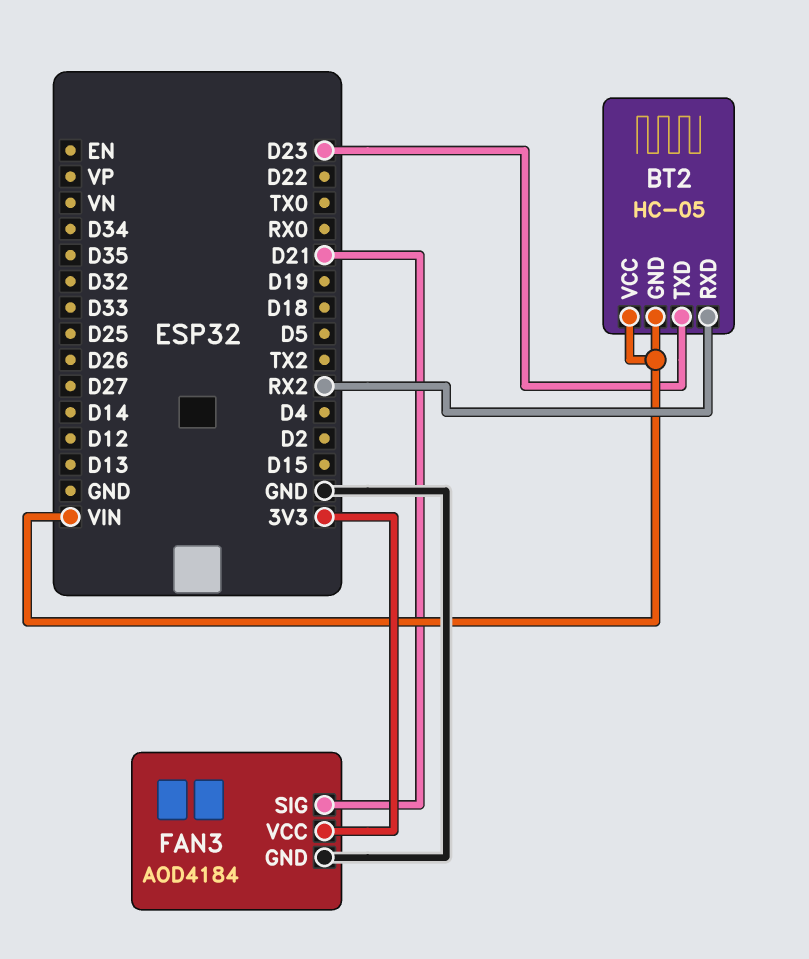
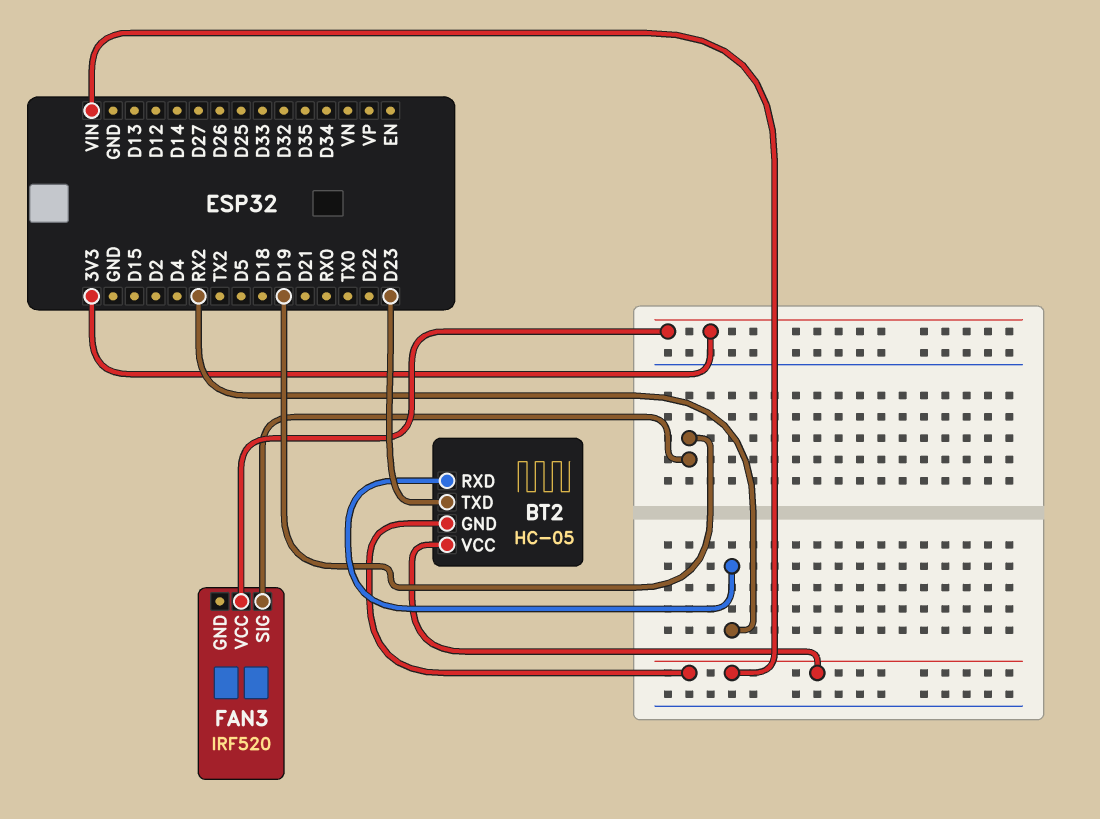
FAN3: AOD4184 -> IRF520
FAN3 pin GND: GND -> none
FAN3 pin SIG: D21 -> D19

